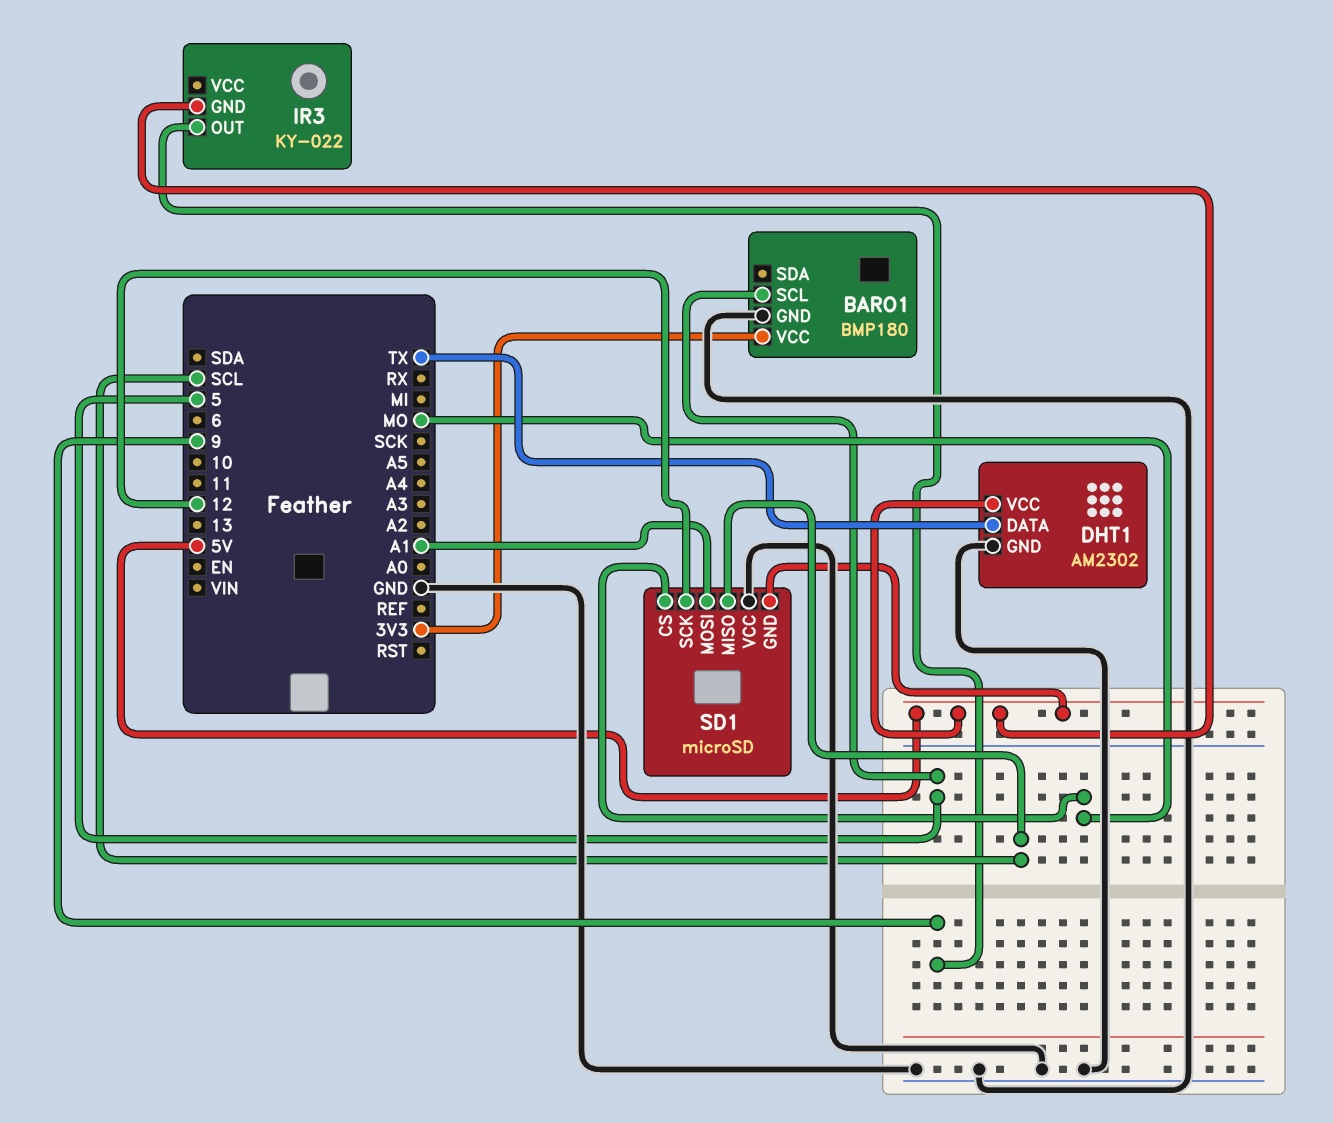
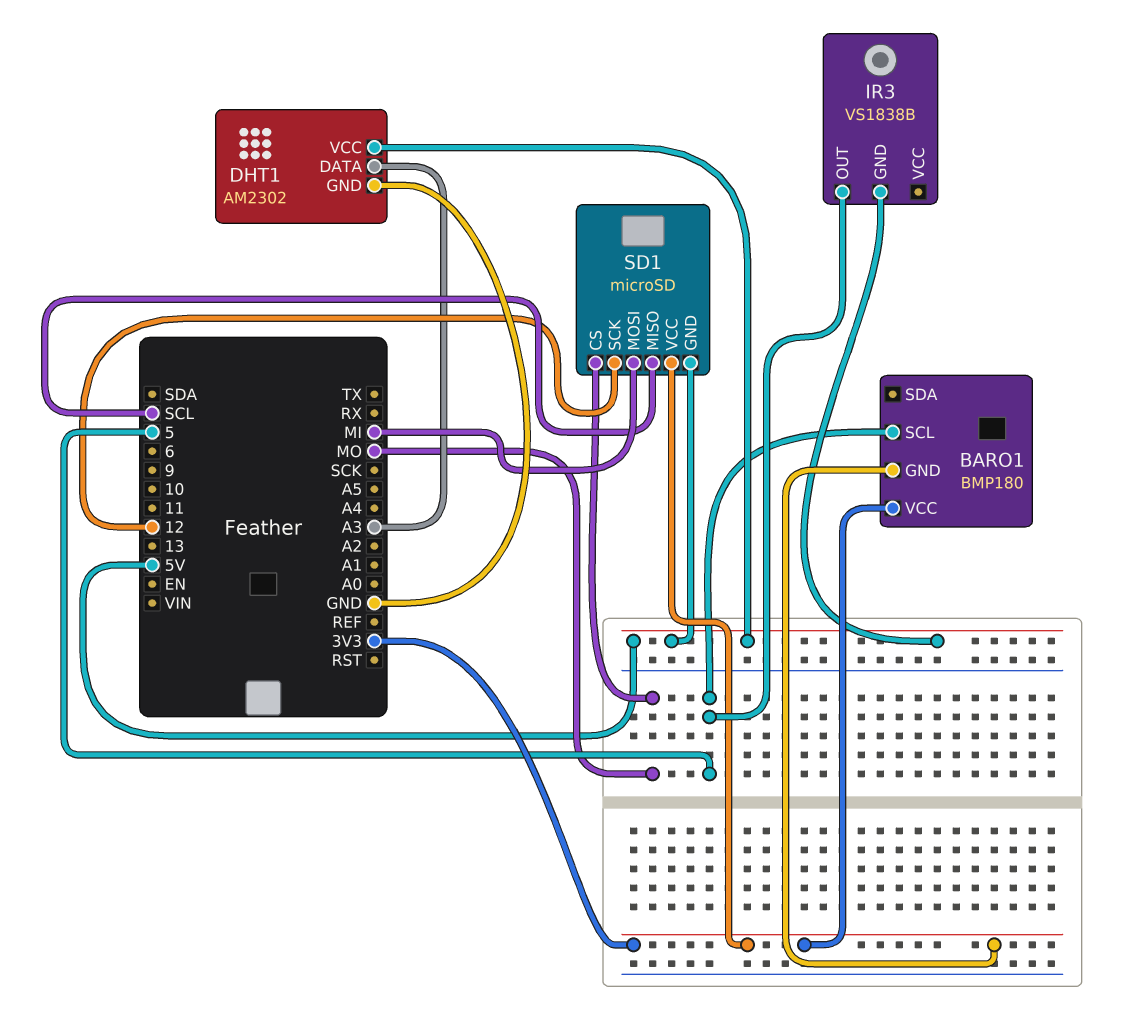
BARO1 pin GND: GND -> 3V3
DHT1 pin DATA: TX -> A3
IR3: KY-022 -> VS1838B
IR3 pin OUT: 9 -> 5
SD1 pin MOSI: A1 -> MI
SD1 pin VCC: GND -> 3V3

